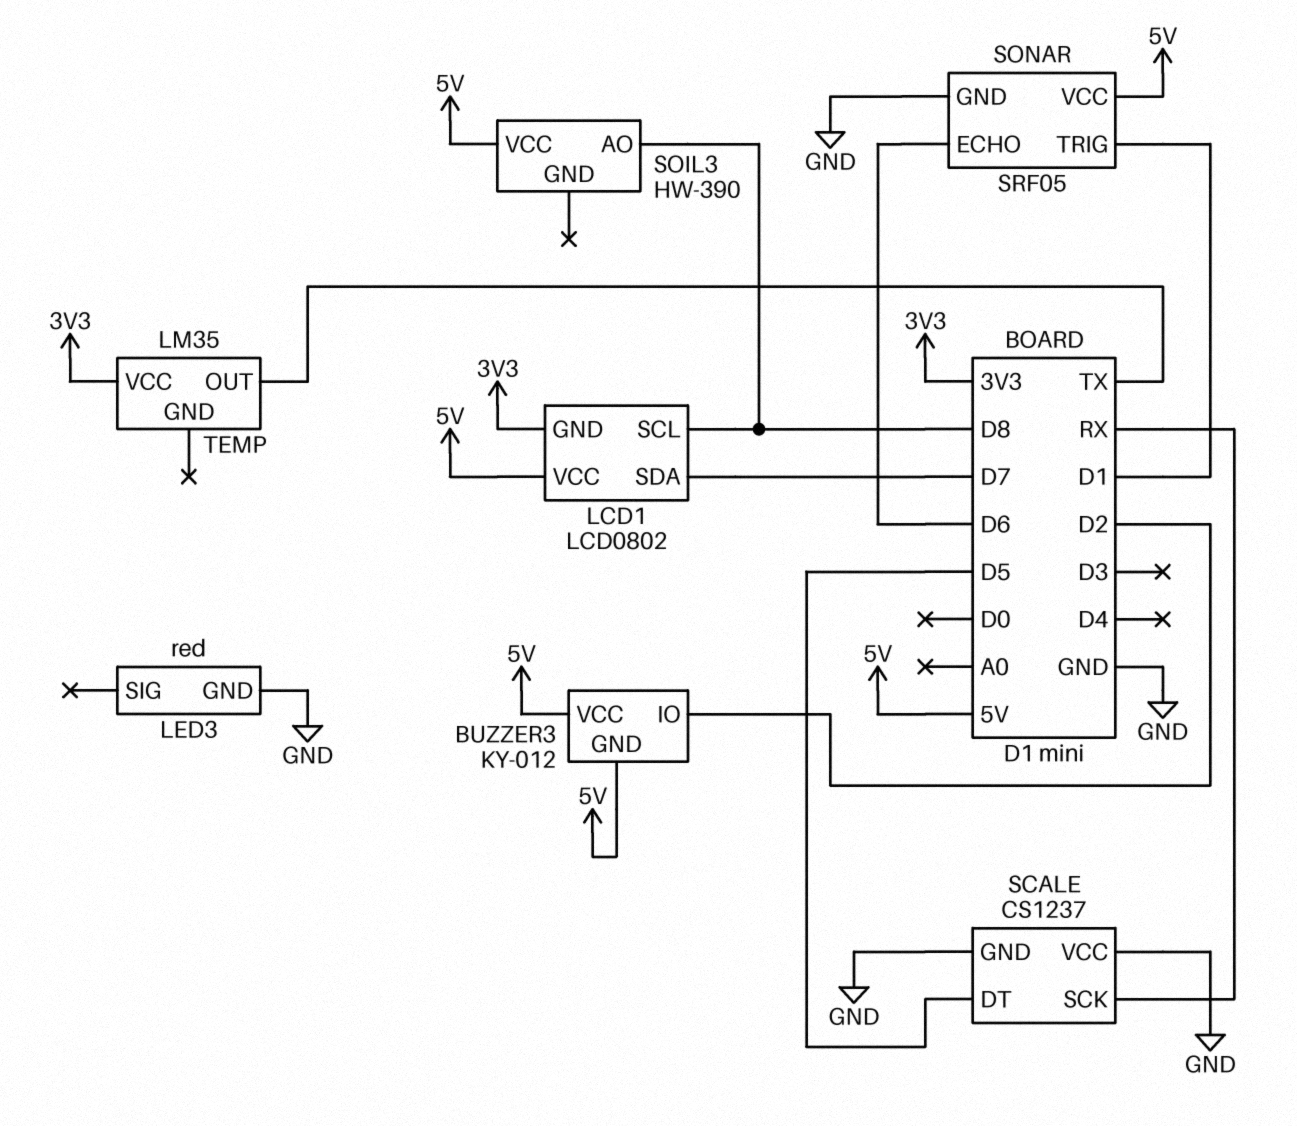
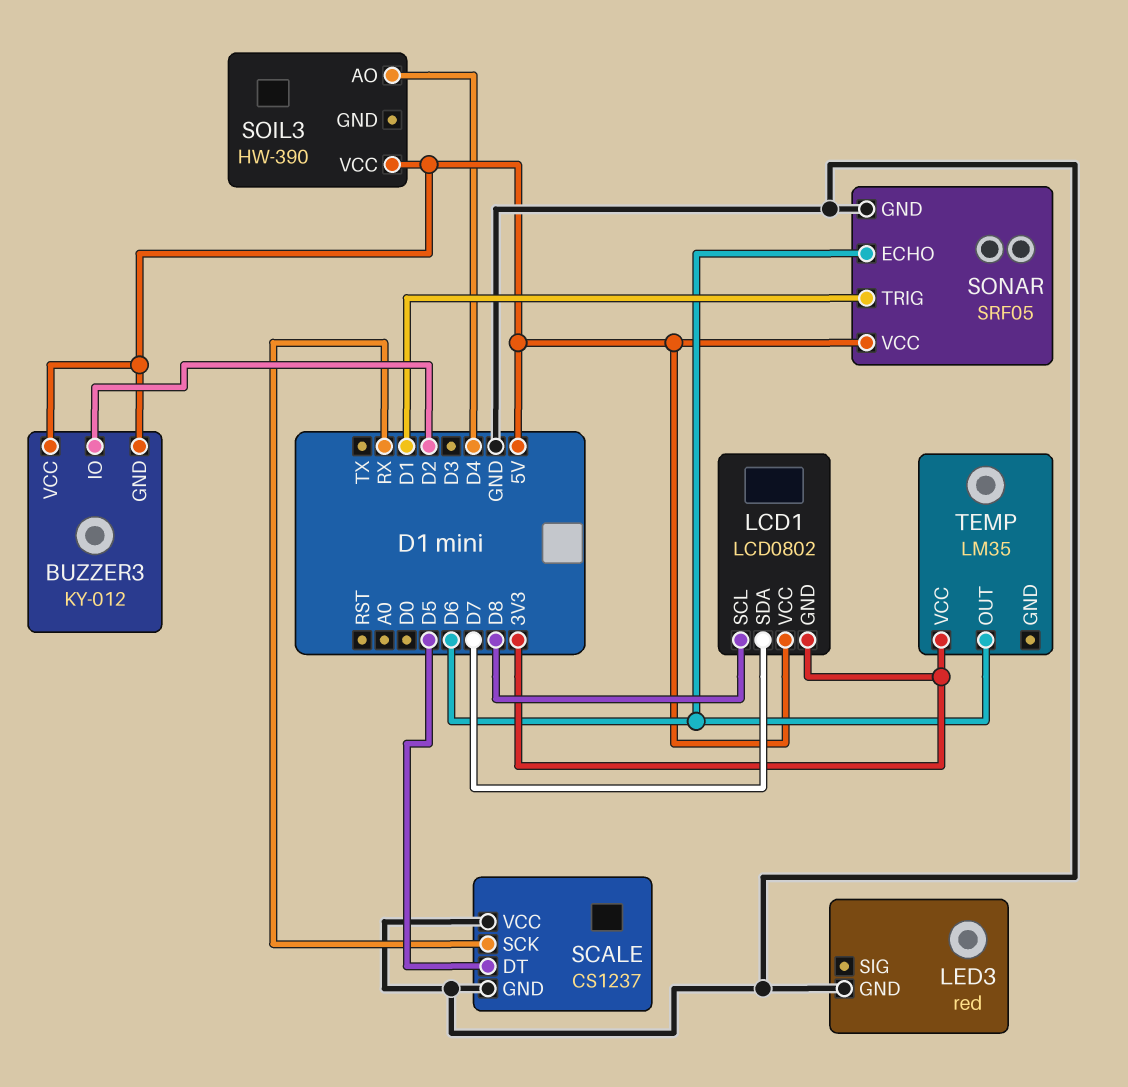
SOIL3 pin AO: D8 -> D4
TEMP pin OUT: TX -> D6

